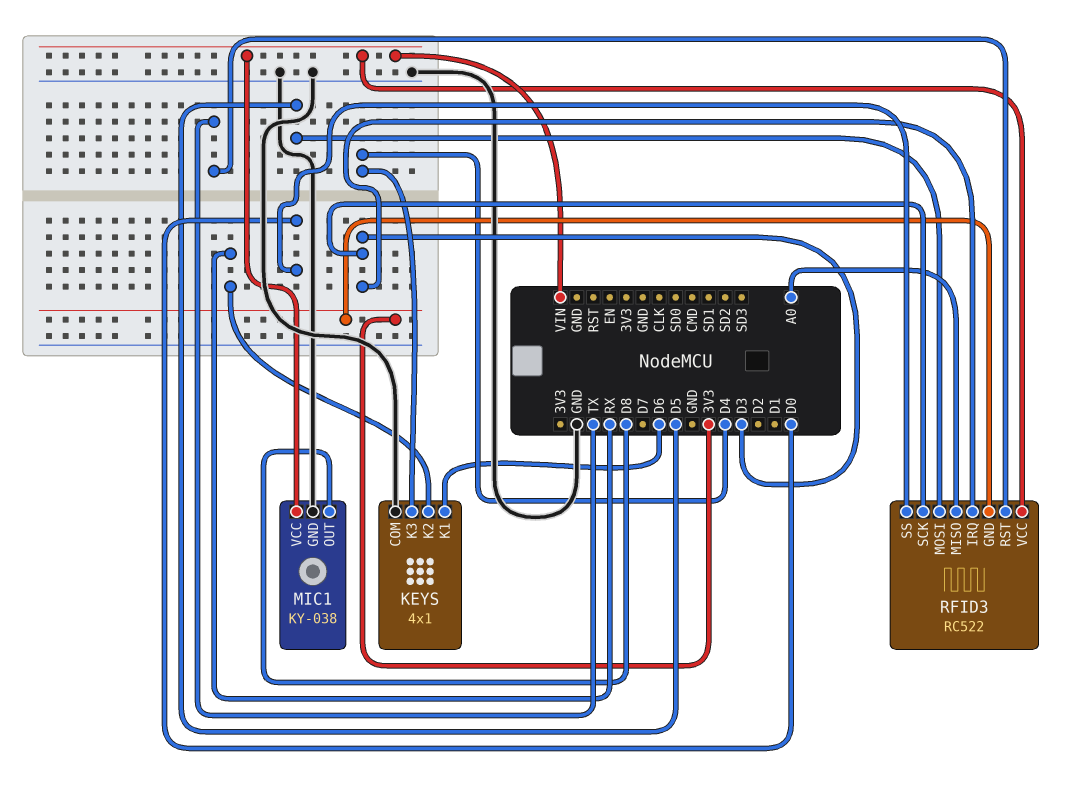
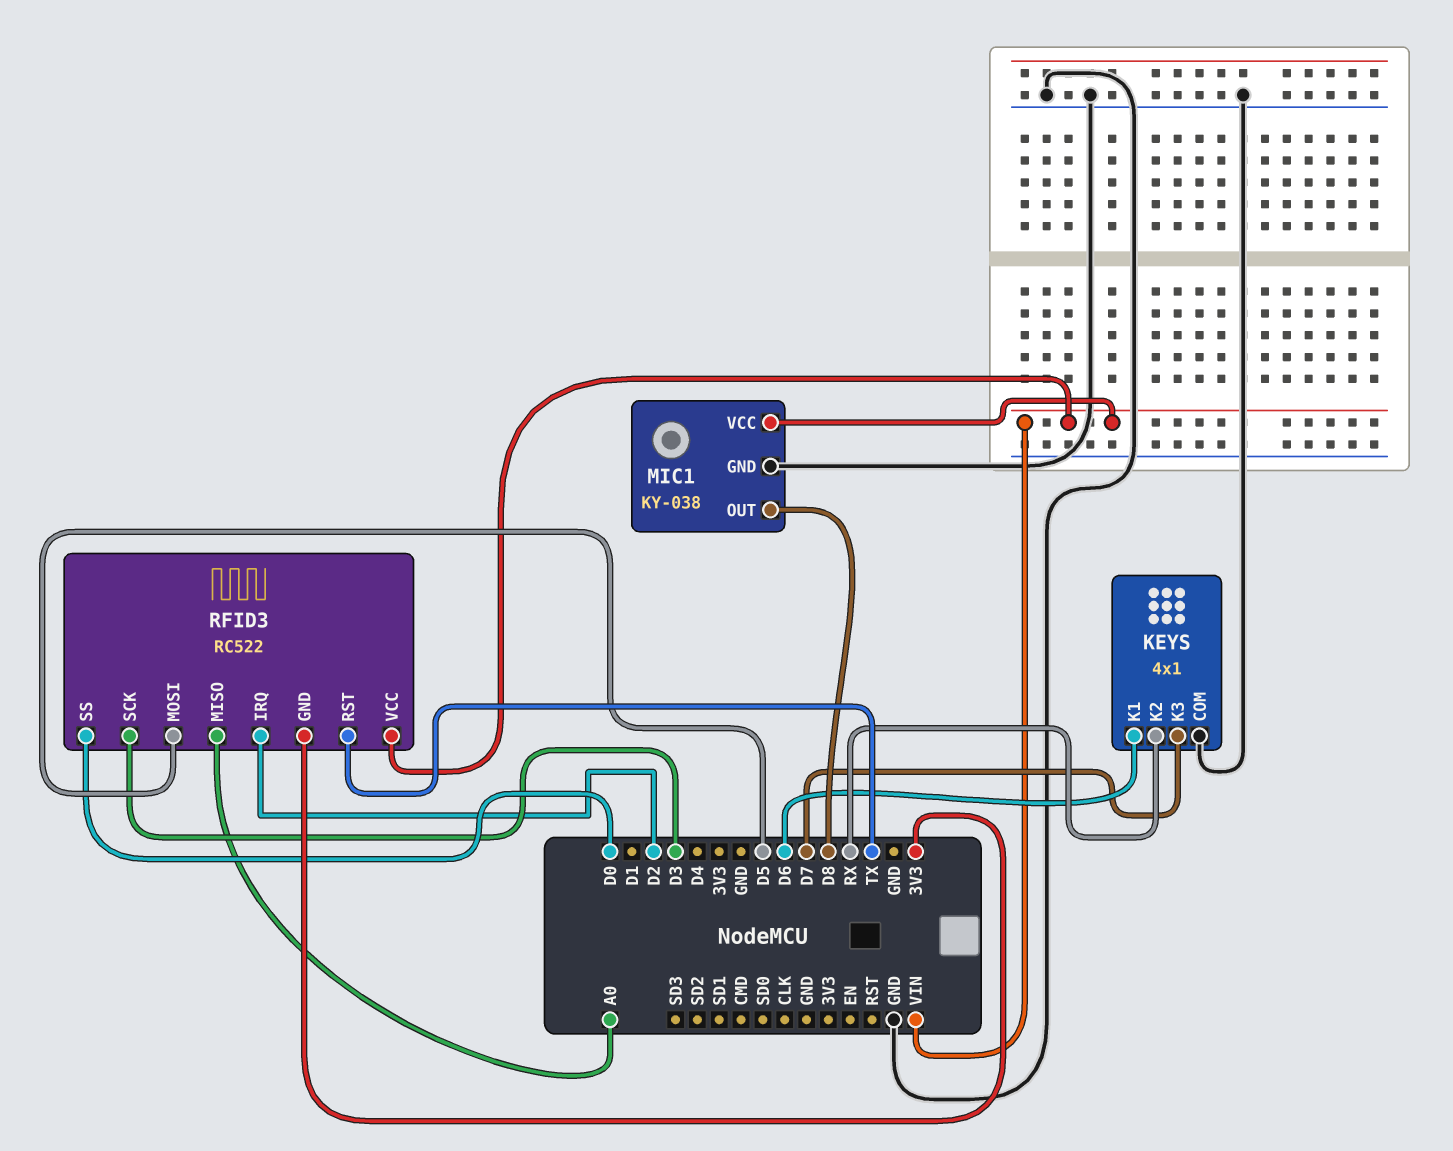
KEYS pin K3: D4 -> D7
RFID3 pin IRQ: D3 -> D2

